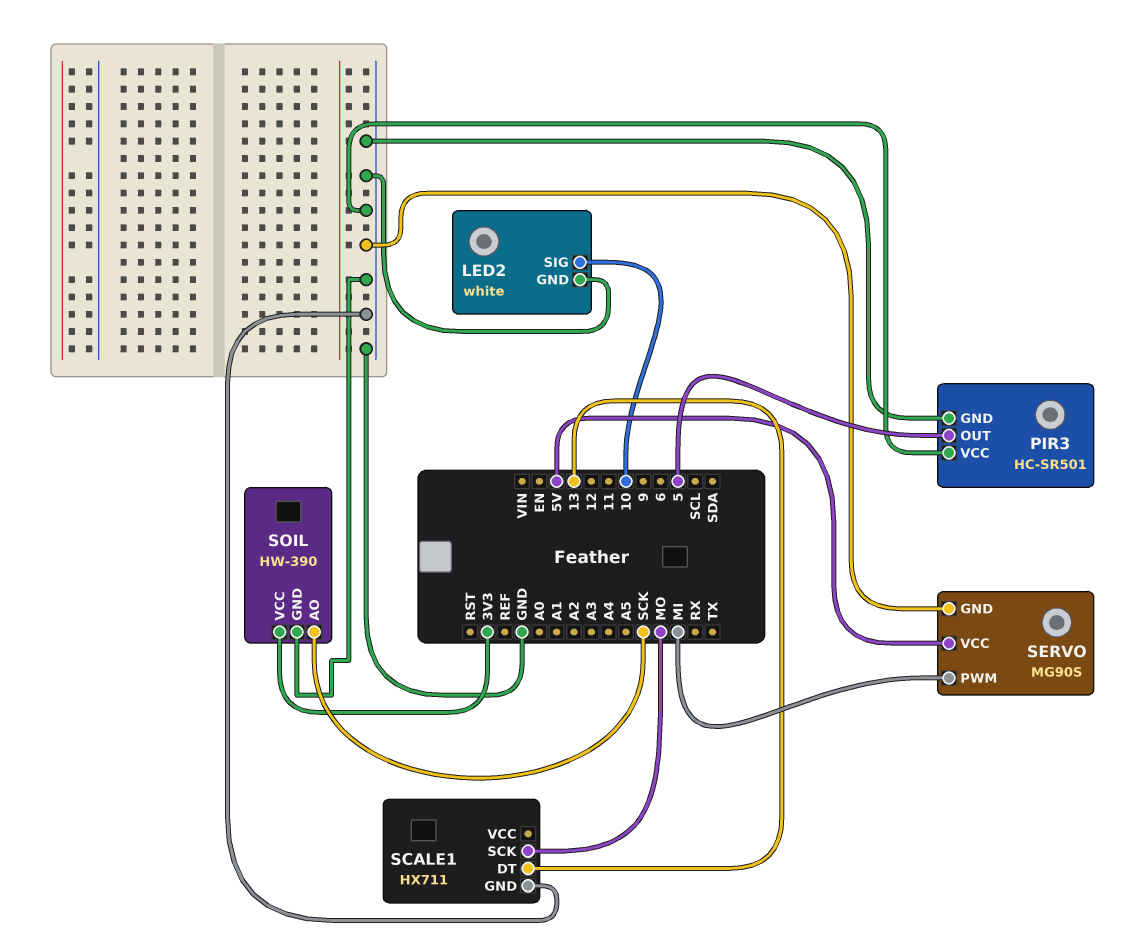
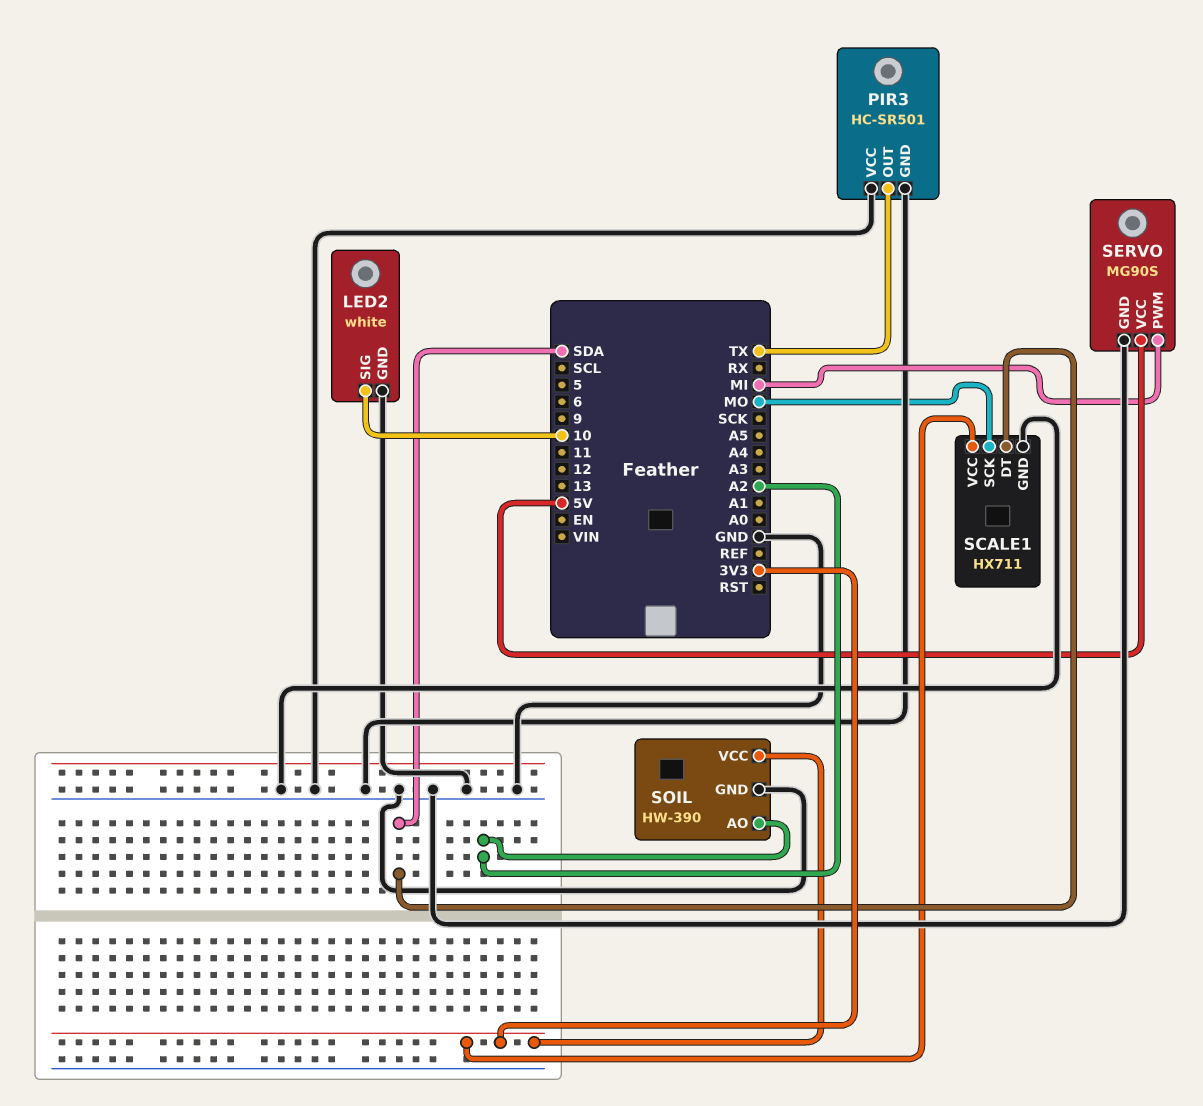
PIR3 pin OUT: 5 -> TX
SCALE1 pin DT: 13 -> SDA
SCALE1 pin VCC: none -> 3V3
SOIL pin AO: SCK -> A2

